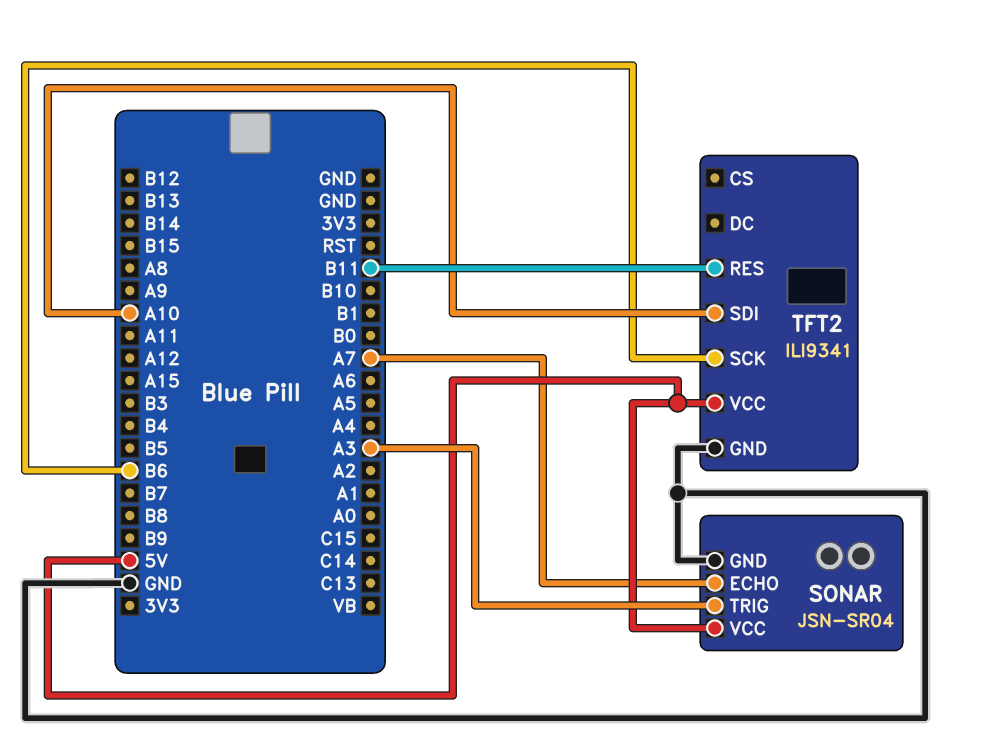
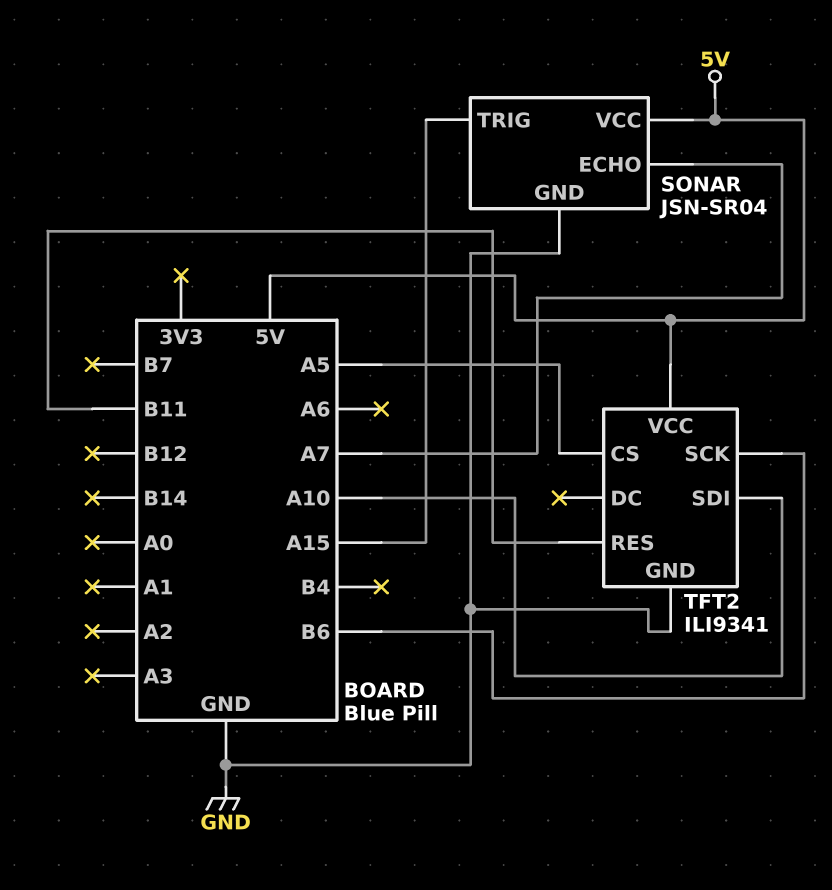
SONAR pin TRIG: A3 -> A15
TFT2 pin CS: none -> A5

